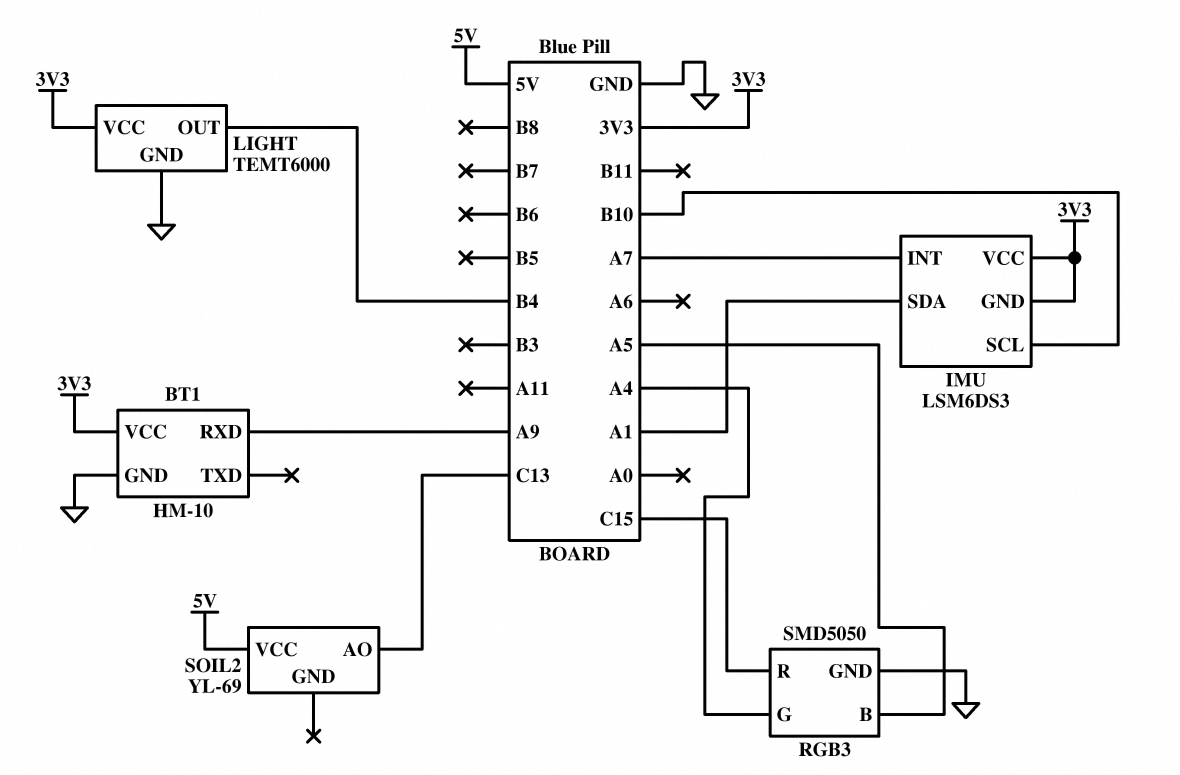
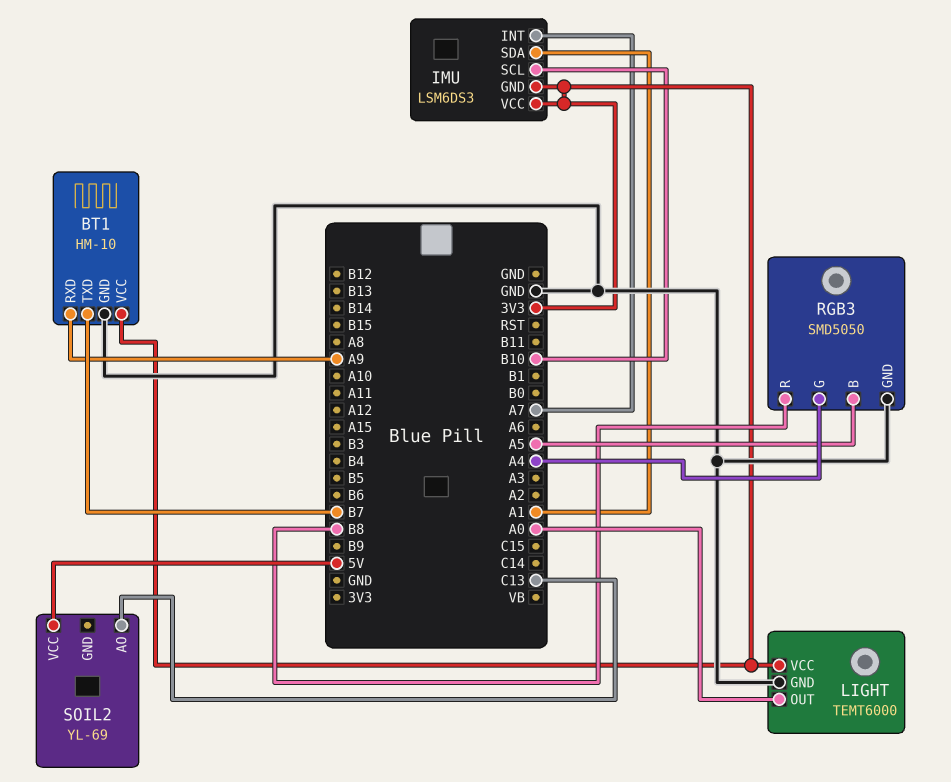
BT1 pin TXD: none -> B7
LIGHT pin OUT: B4 -> A0
RGB3 pin R: C15 -> B8

